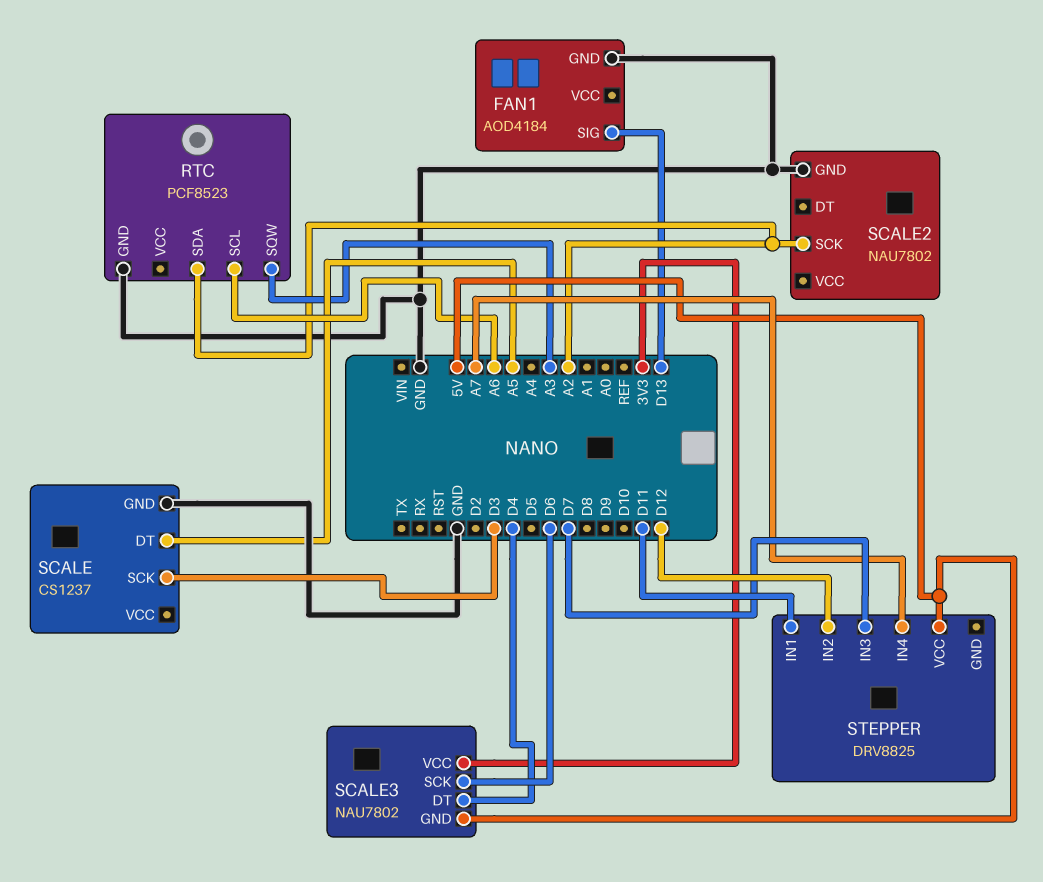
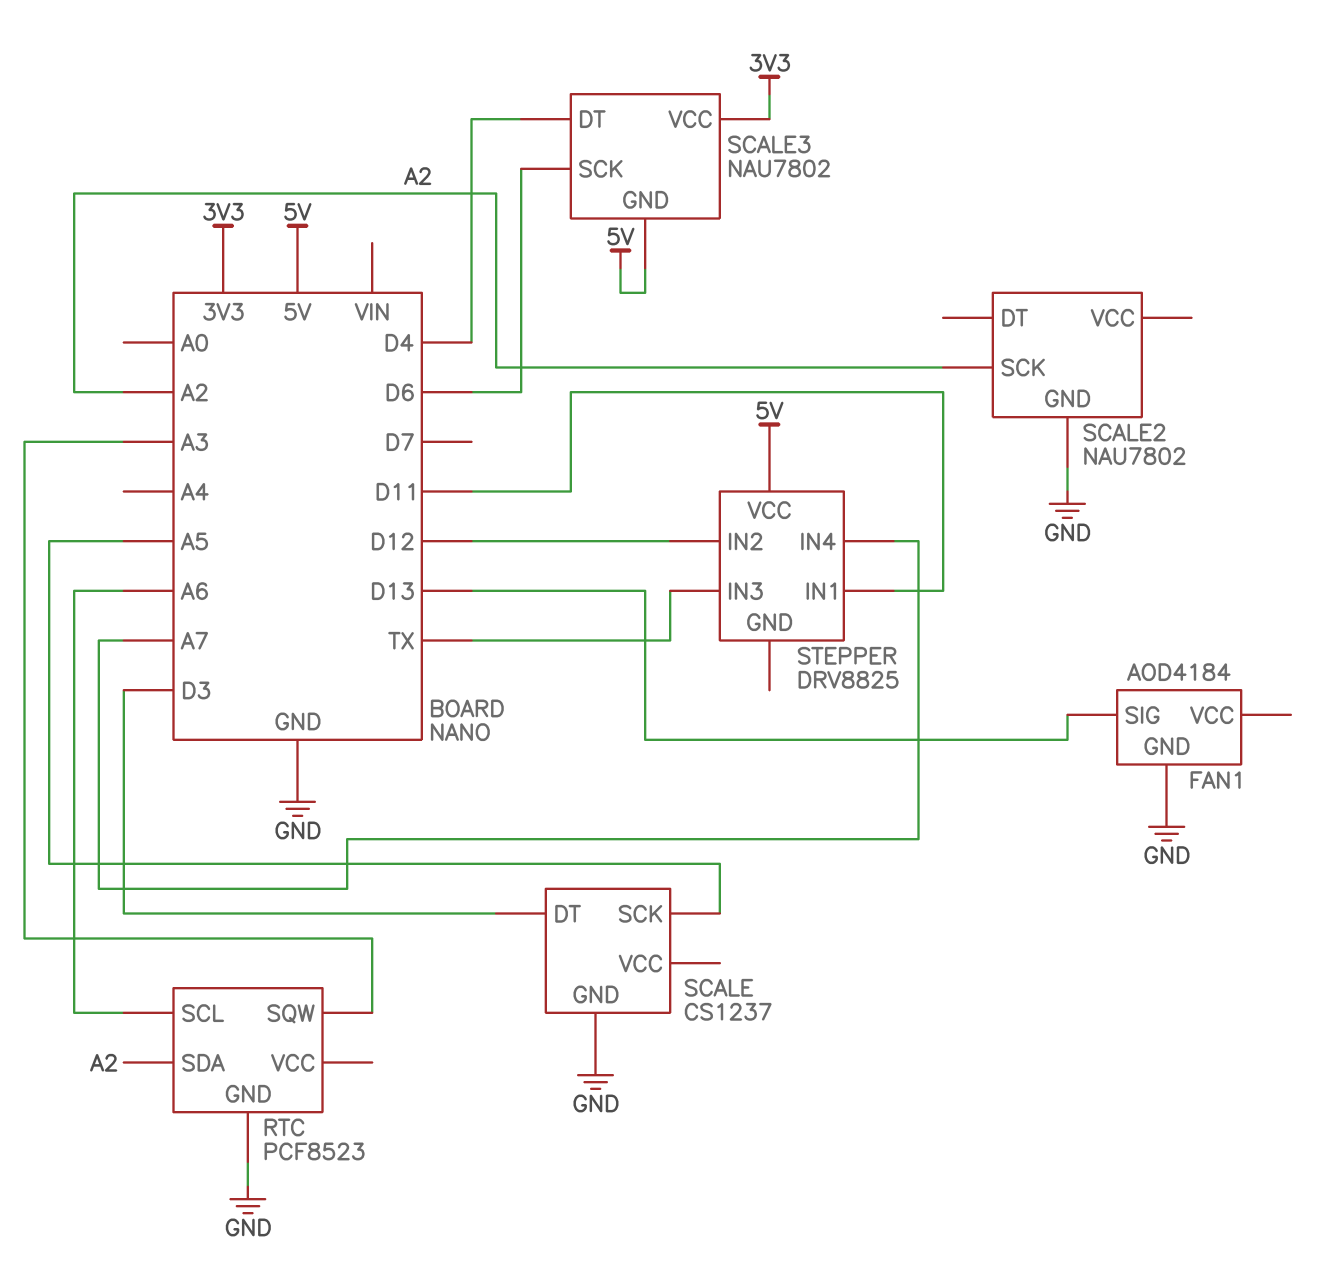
SCALE pin DT: A5 -> D3
SCALE pin SCK: D3 -> A5
STEPPER pin IN3: D7 -> TX

